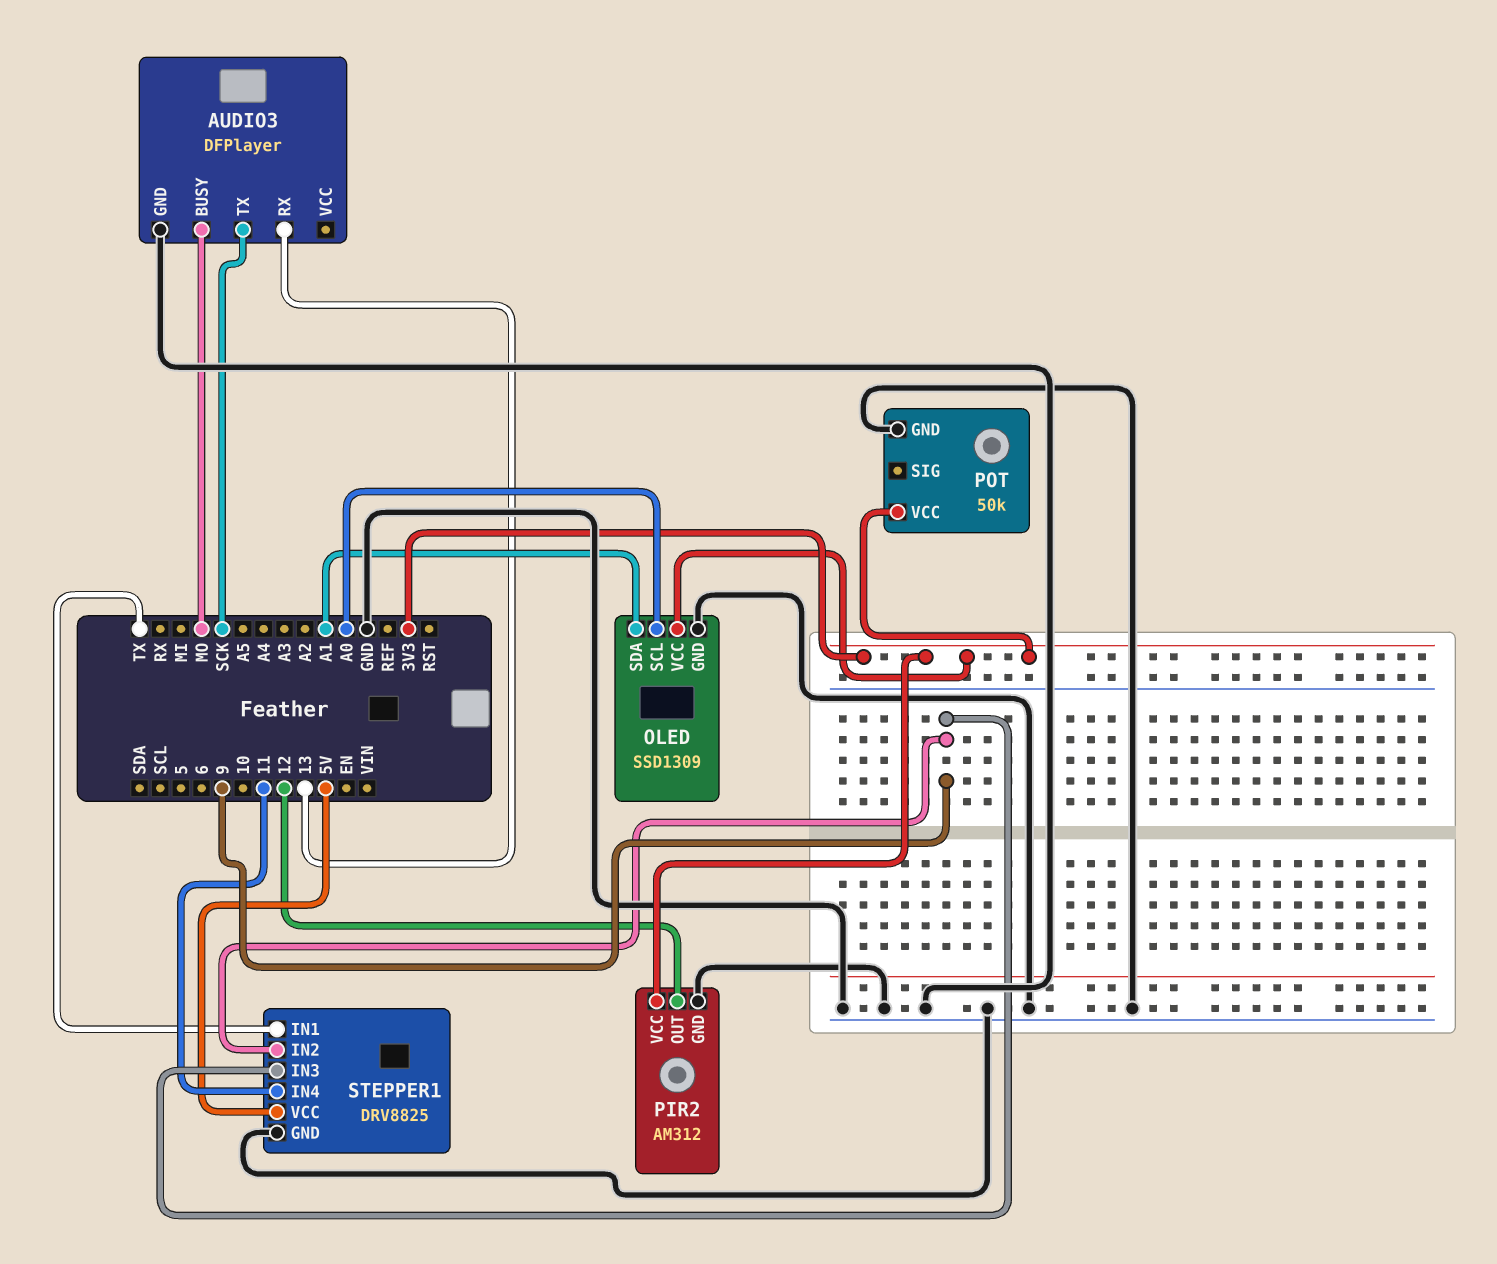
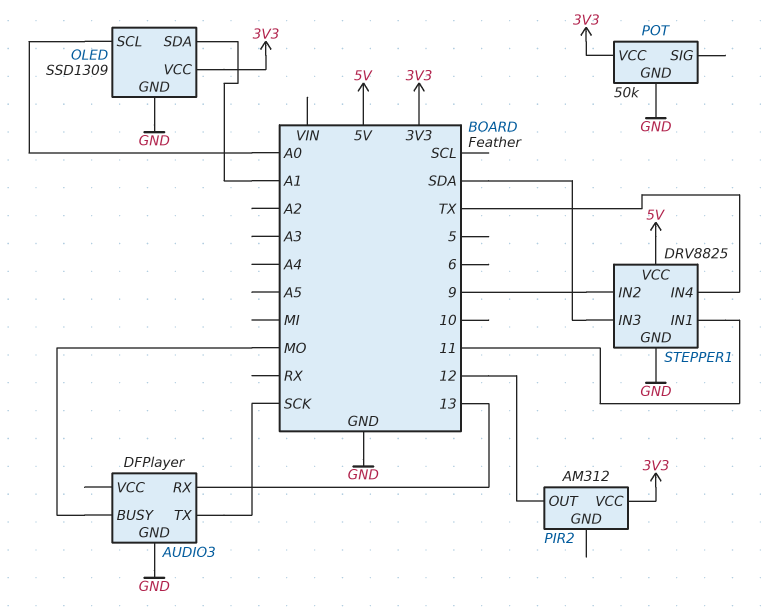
PIR2 pin GND: GND -> none
STEPPER1 pin IN1: TX -> 11
STEPPER1 pin IN3: 9 -> SDA
STEPPER1 pin IN4: 11 -> TX

